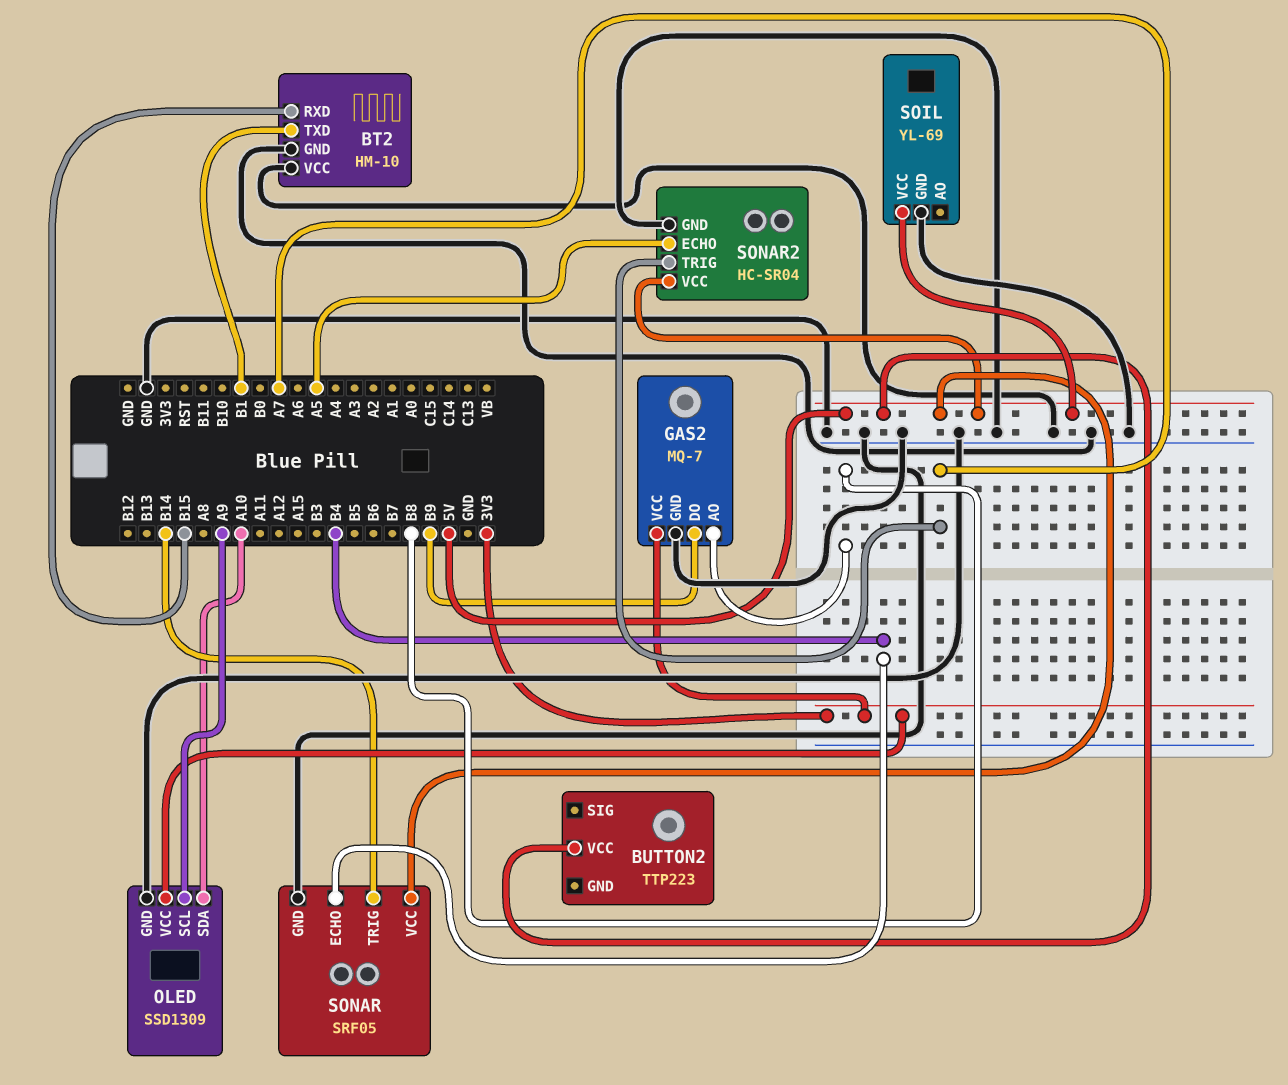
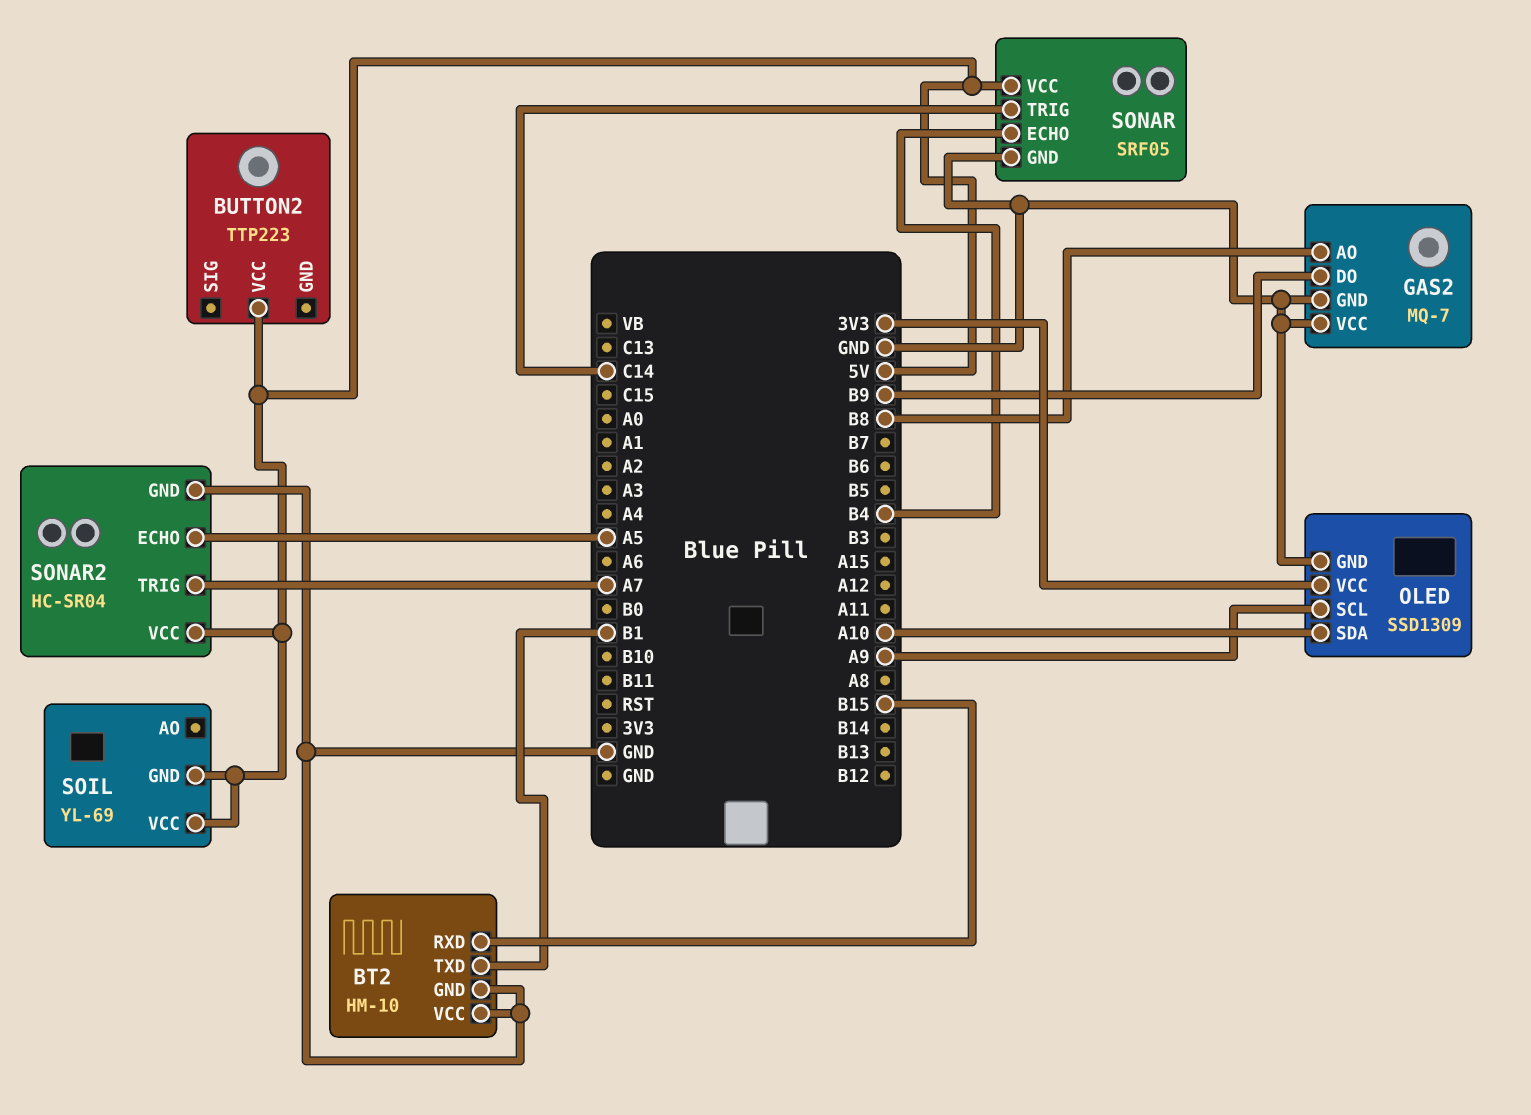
GAS2 pin VCC: 3V3 -> GND
SOIL pin GND: GND -> 5V
SONAR pin TRIG: B14 -> C14

